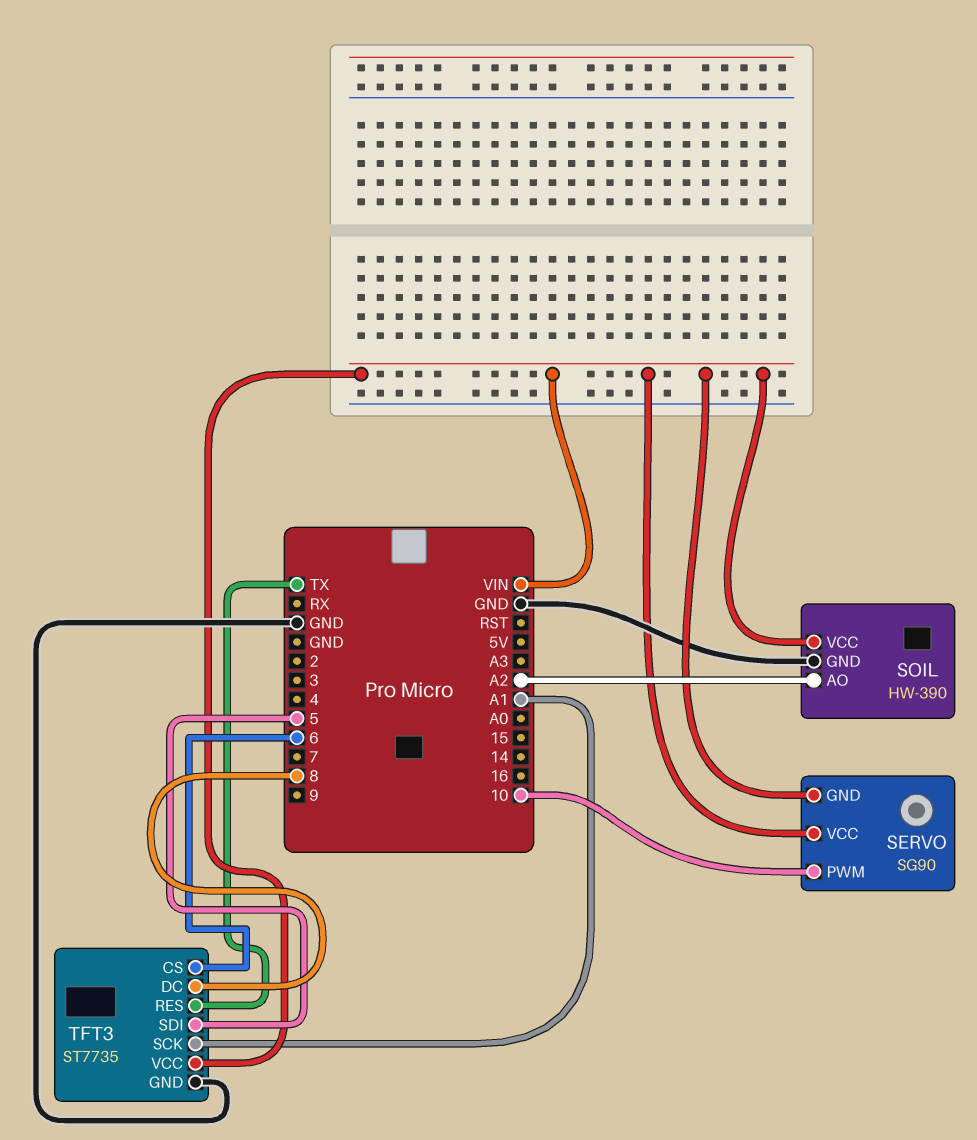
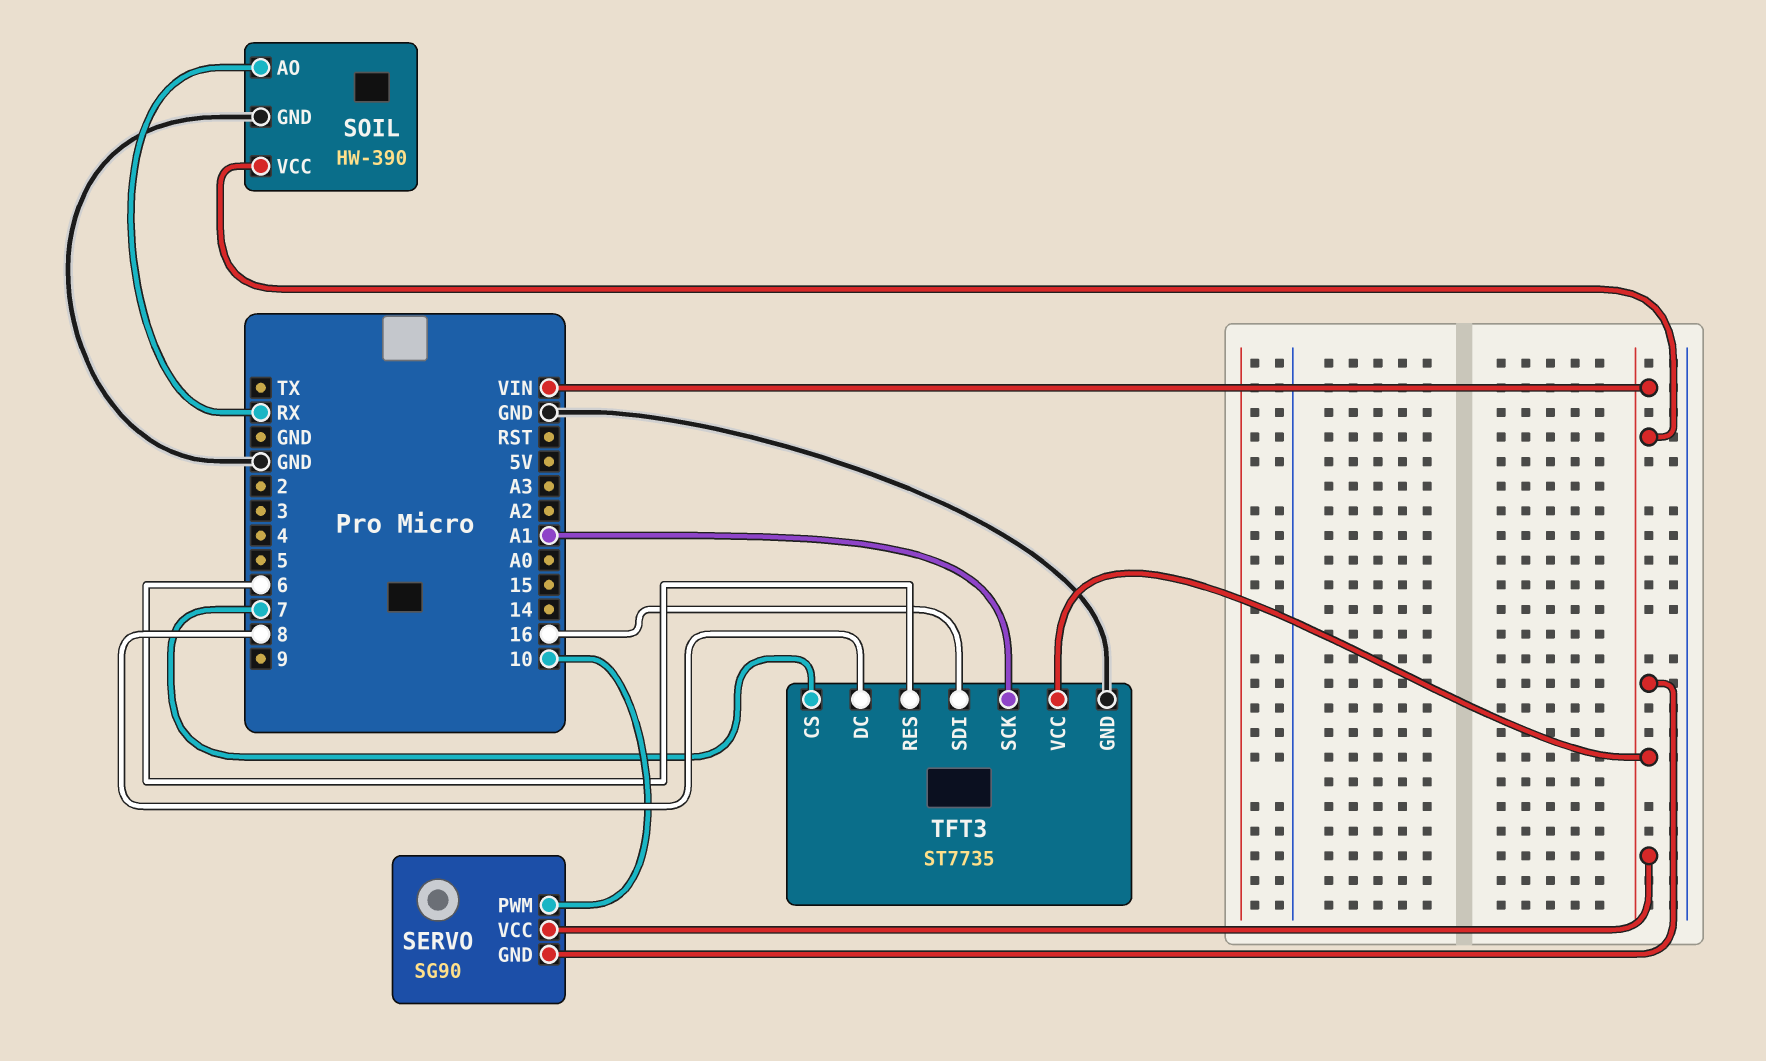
SOIL pin AO: A2 -> RX
TFT3 pin CS: 6 -> 7
TFT3 pin RES: TX -> 6
TFT3 pin SDI: 5 -> 16

